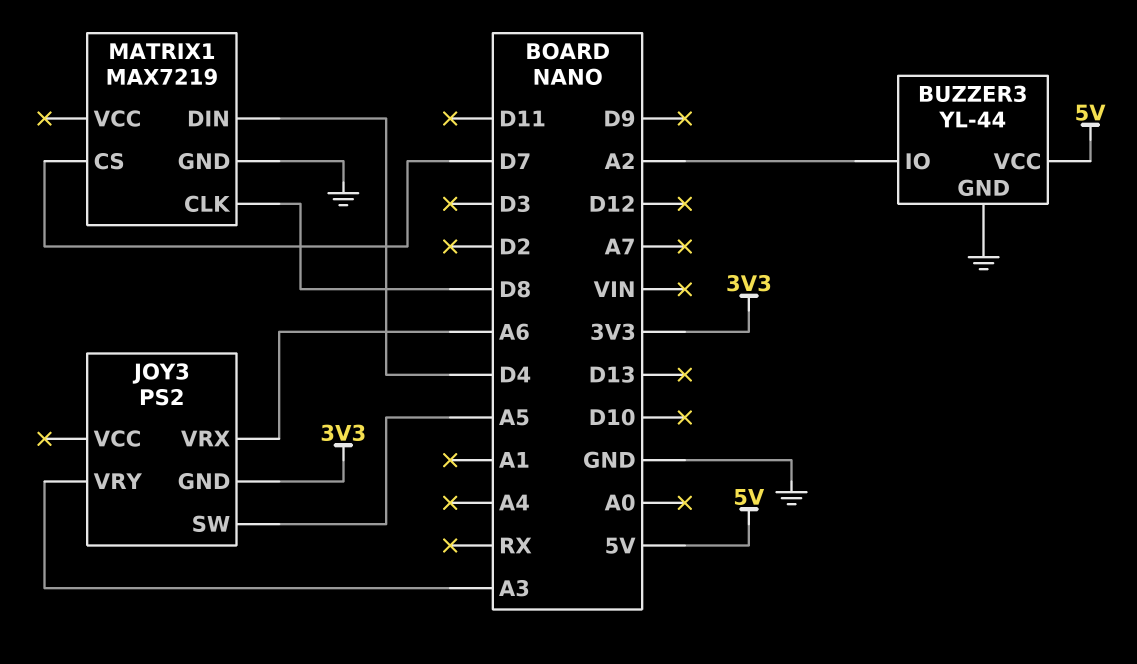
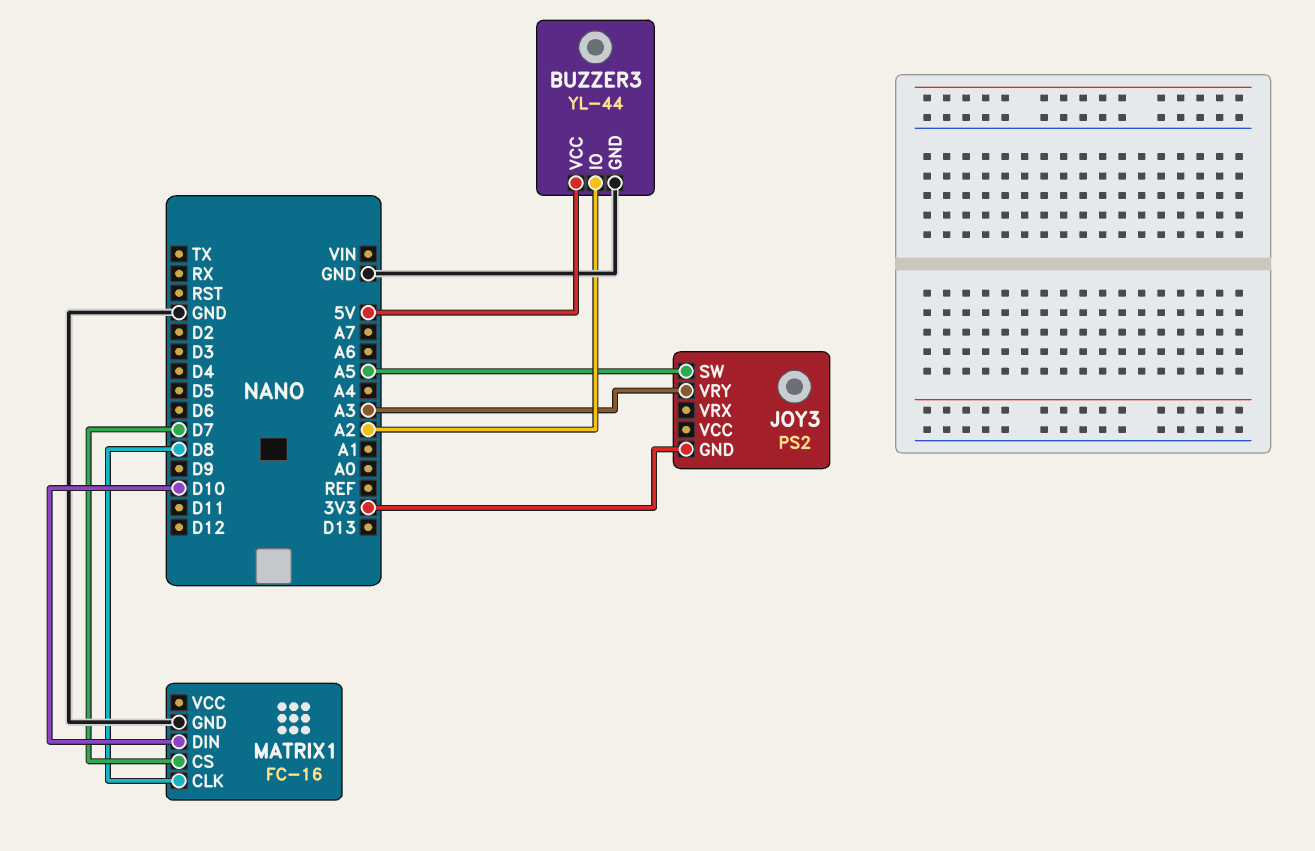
JOY3 pin VRX: A6 -> none
MATRIX1: MAX7219 -> FC-16
MATRIX1 pin DIN: D4 -> D10

